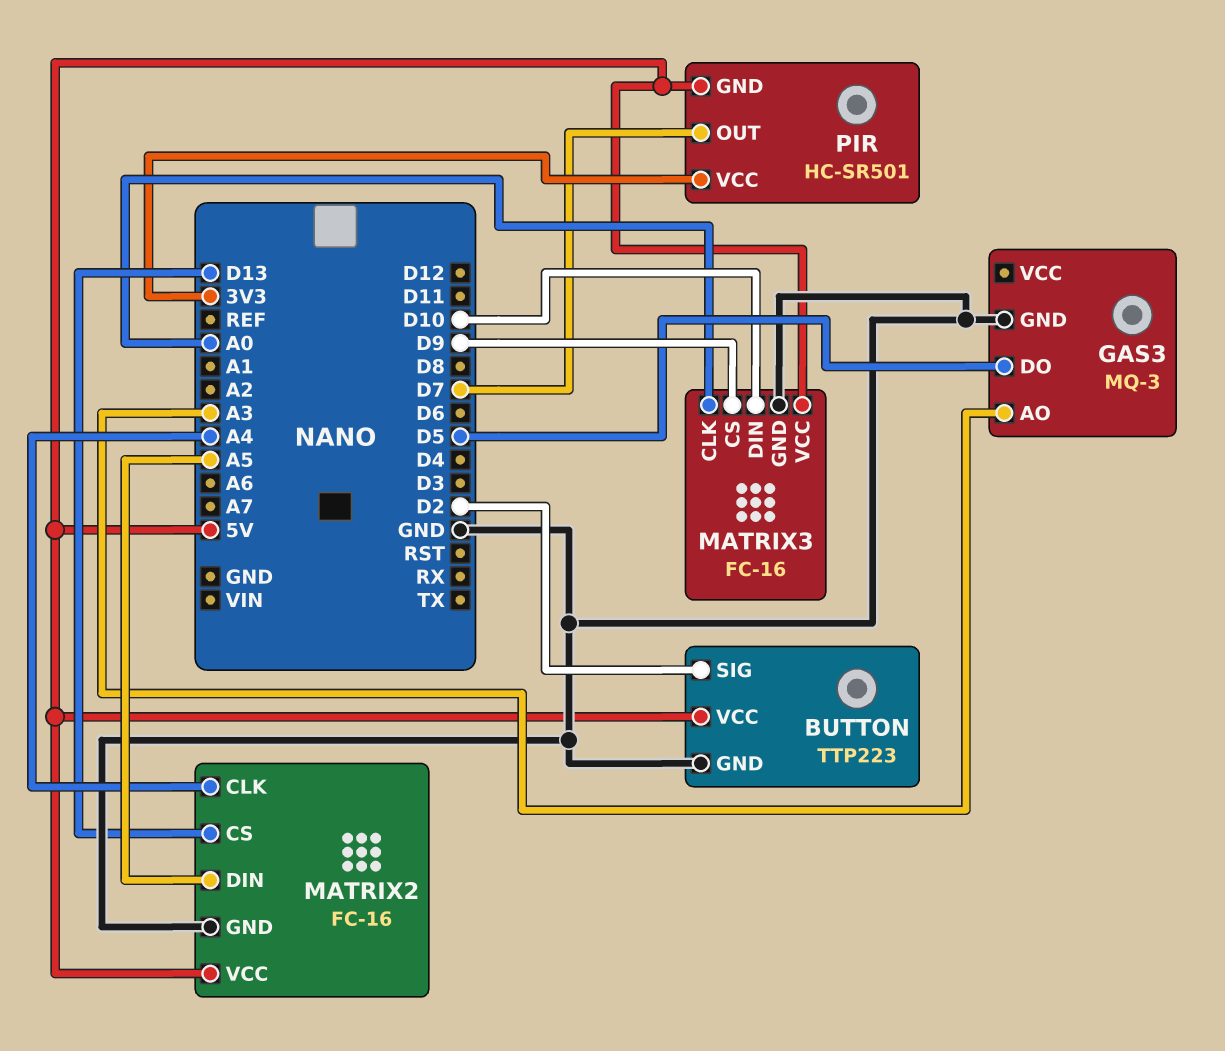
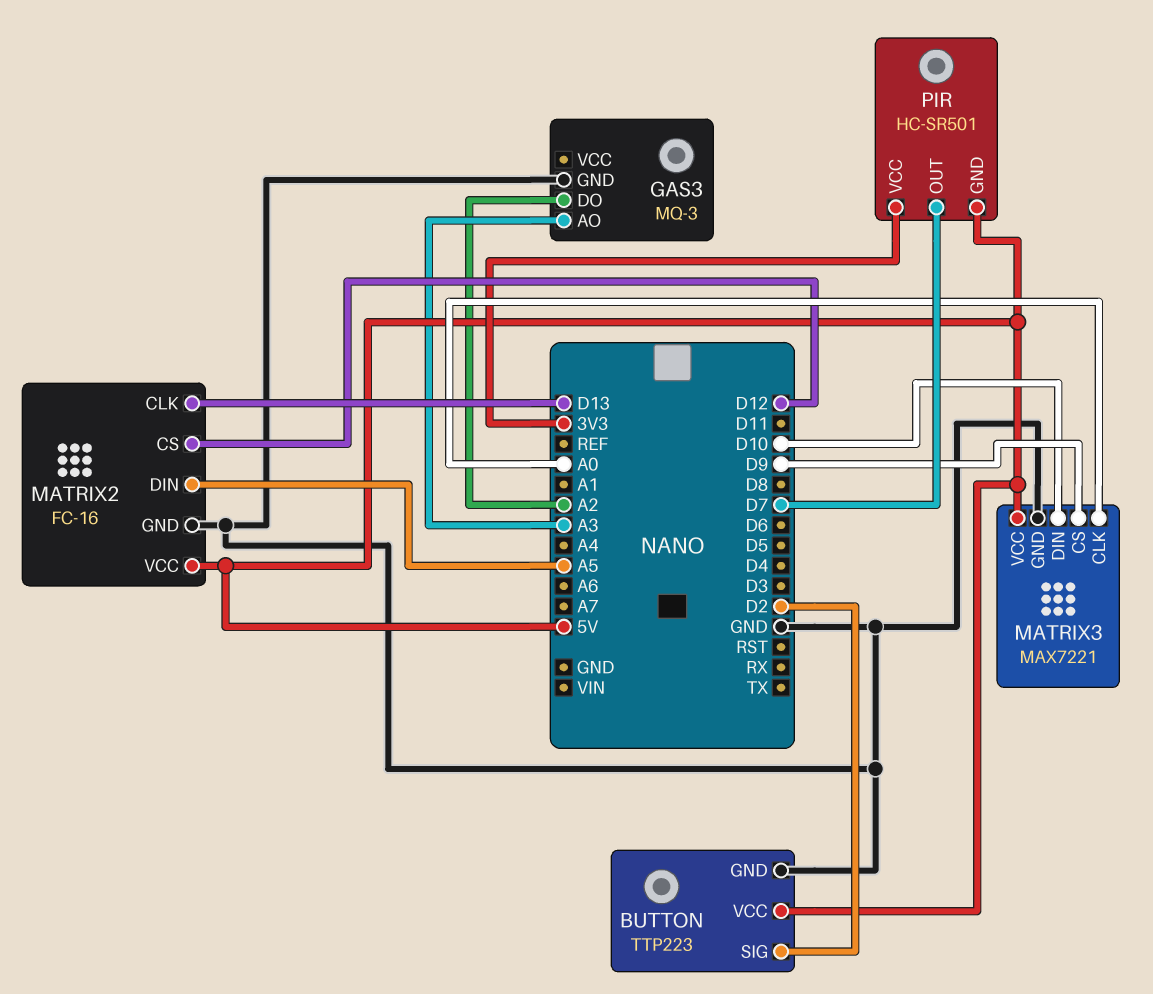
GAS3 pin DO: D5 -> A2
MATRIX2 pin CLK: A4 -> D13
MATRIX2 pin CS: D13 -> D12
MATRIX3: FC-16 -> MAX7221

